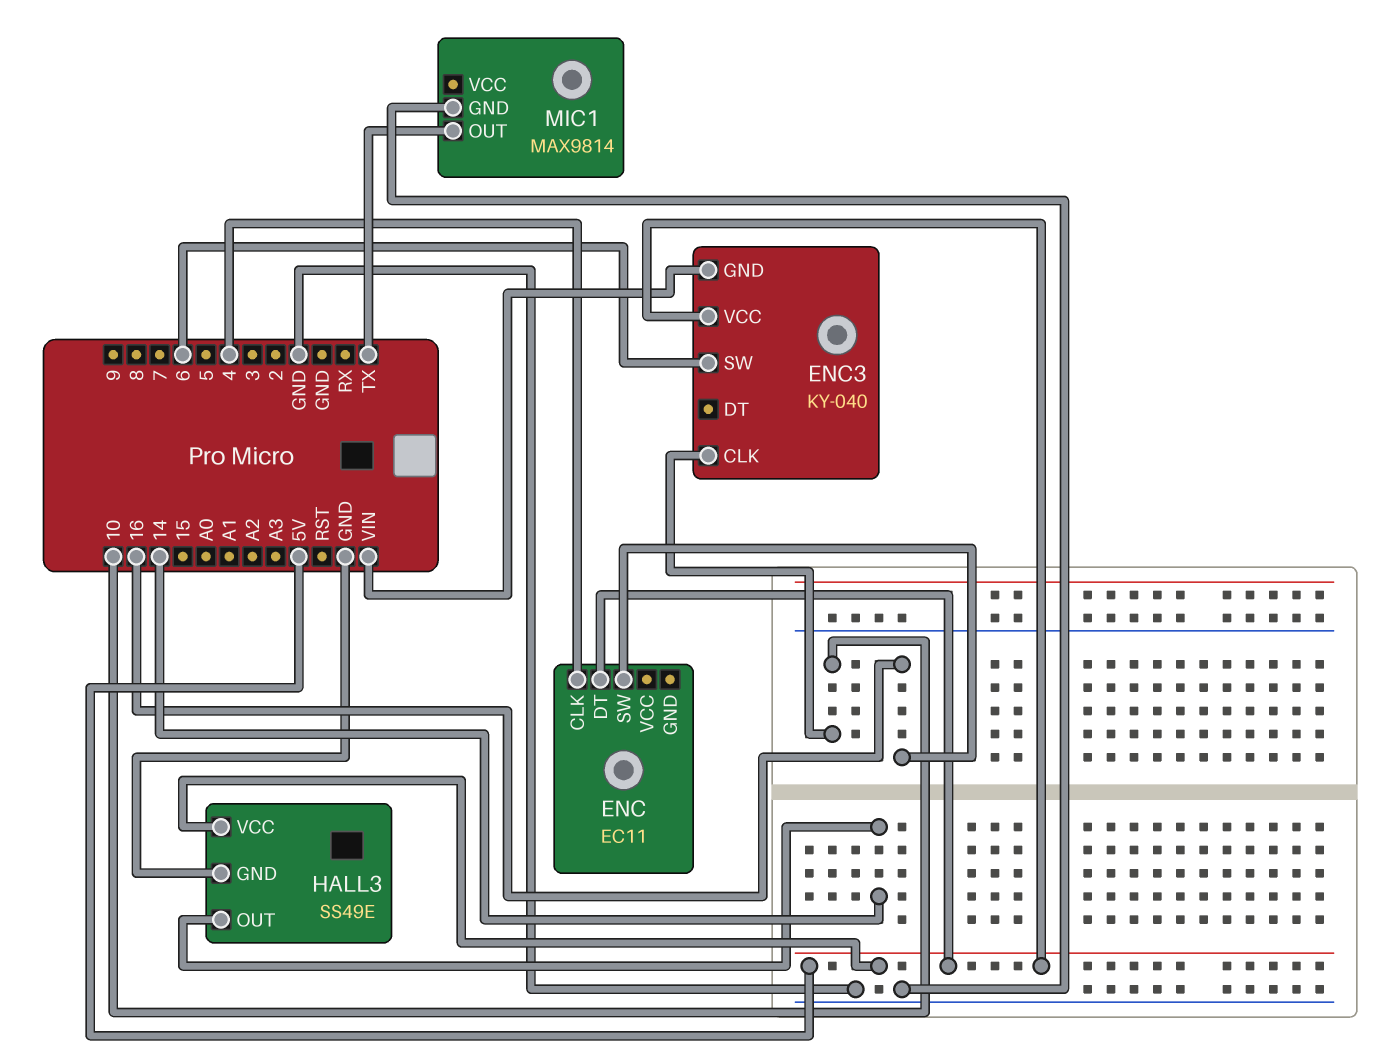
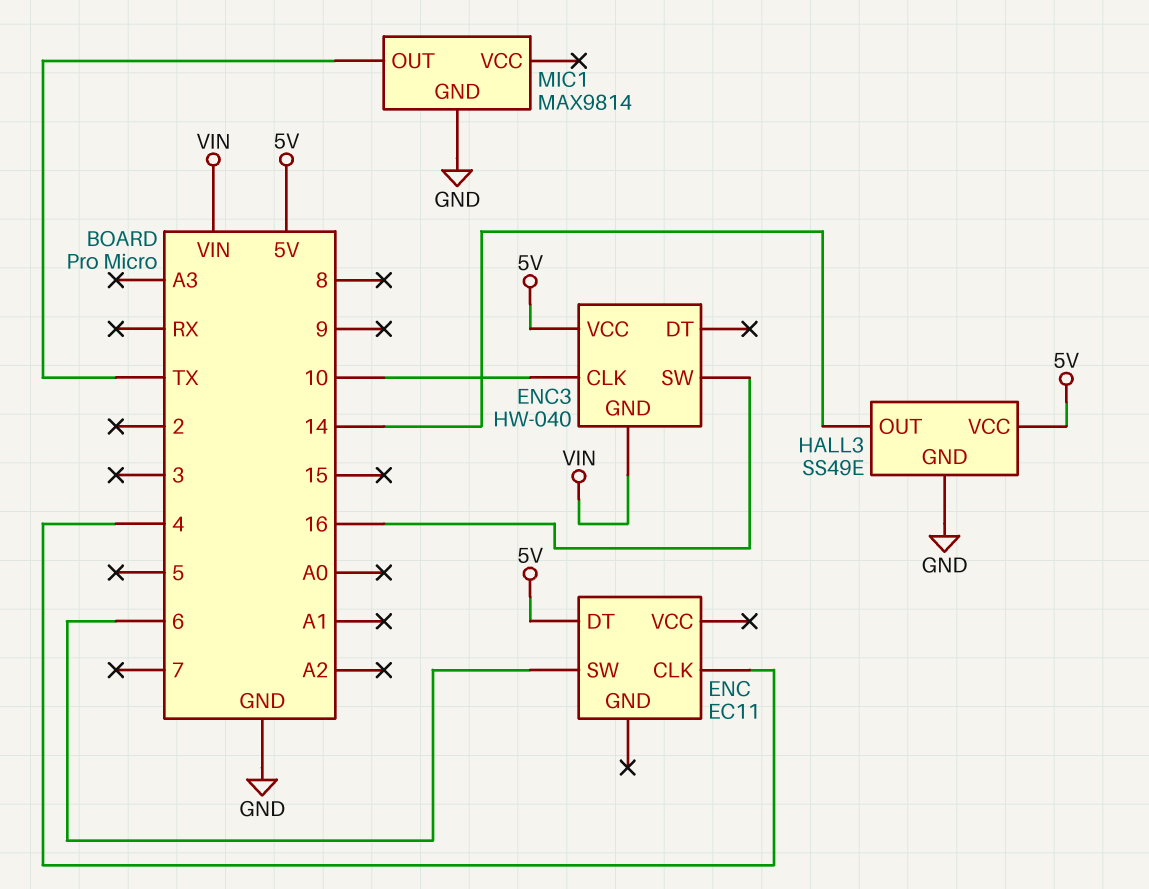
ENC pin SW: 16 -> 6
ENC3: KY-040 -> HW-040
ENC3 pin SW: 6 -> 16

